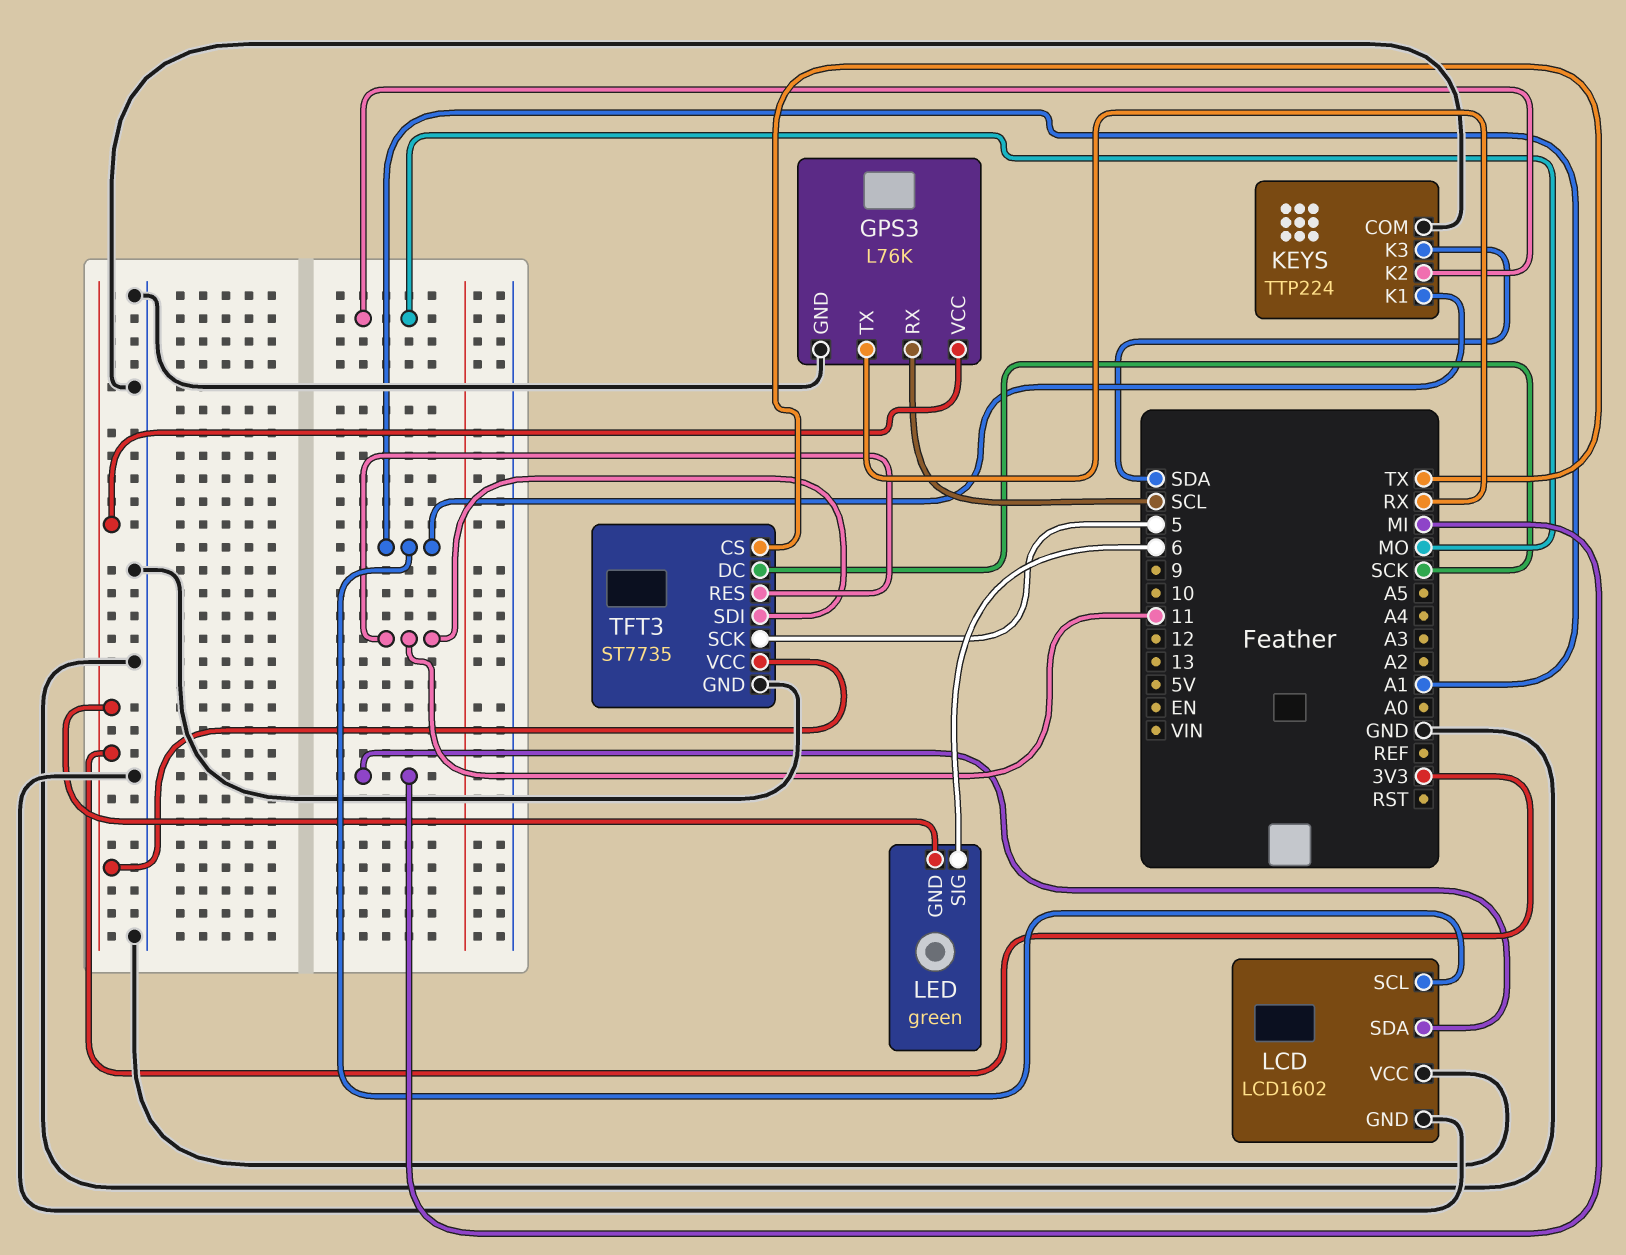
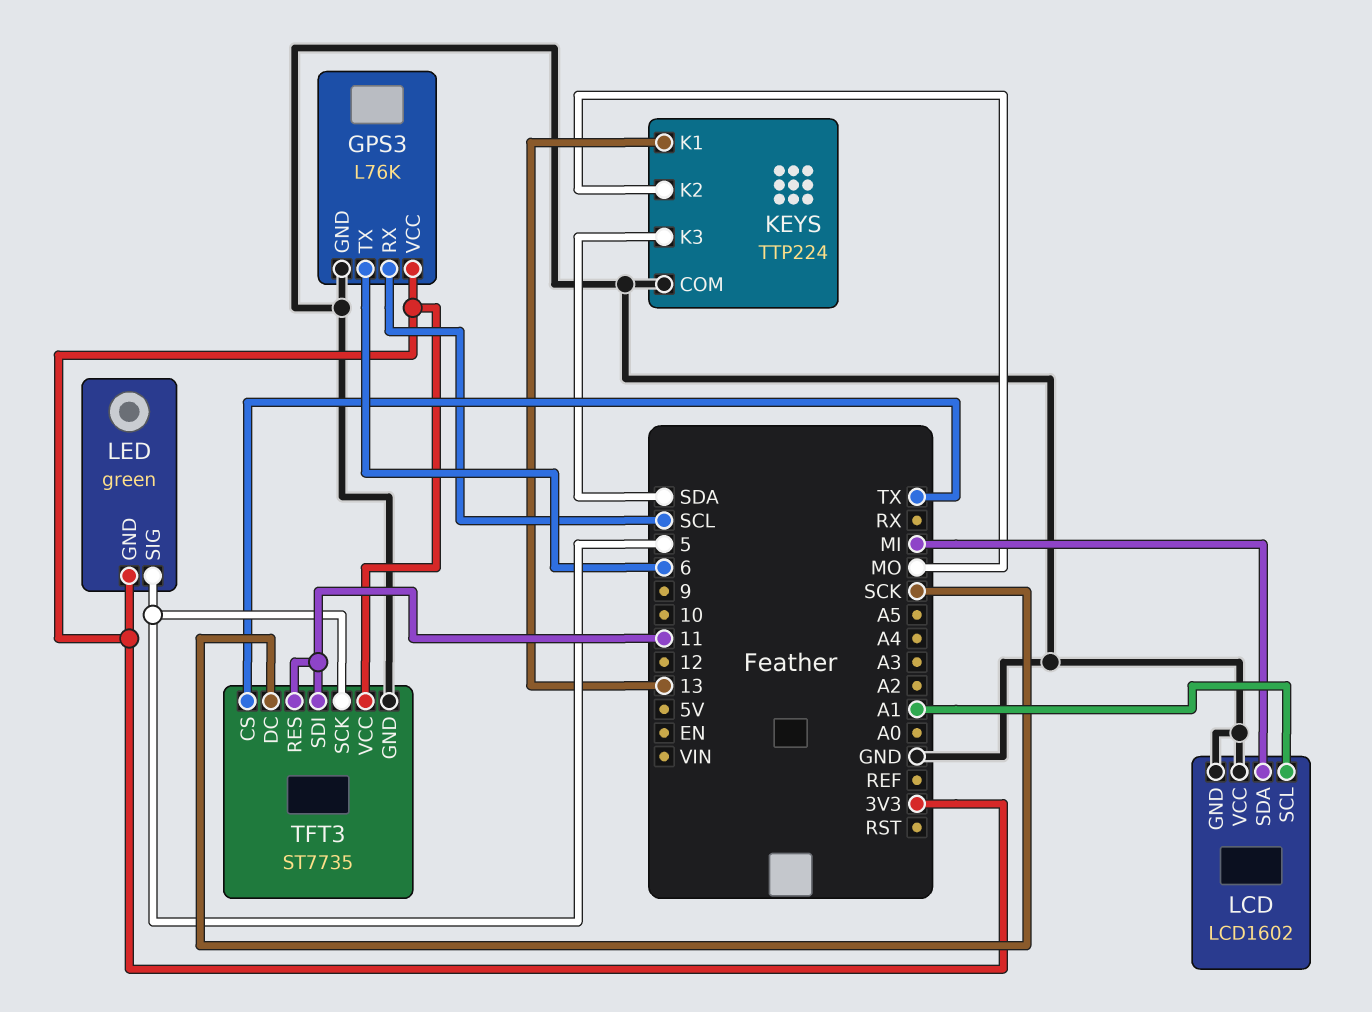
GPS3 pin TX: RX -> 6
KEYS pin K1: A1 -> 13
LED pin SIG: 6 -> 5

